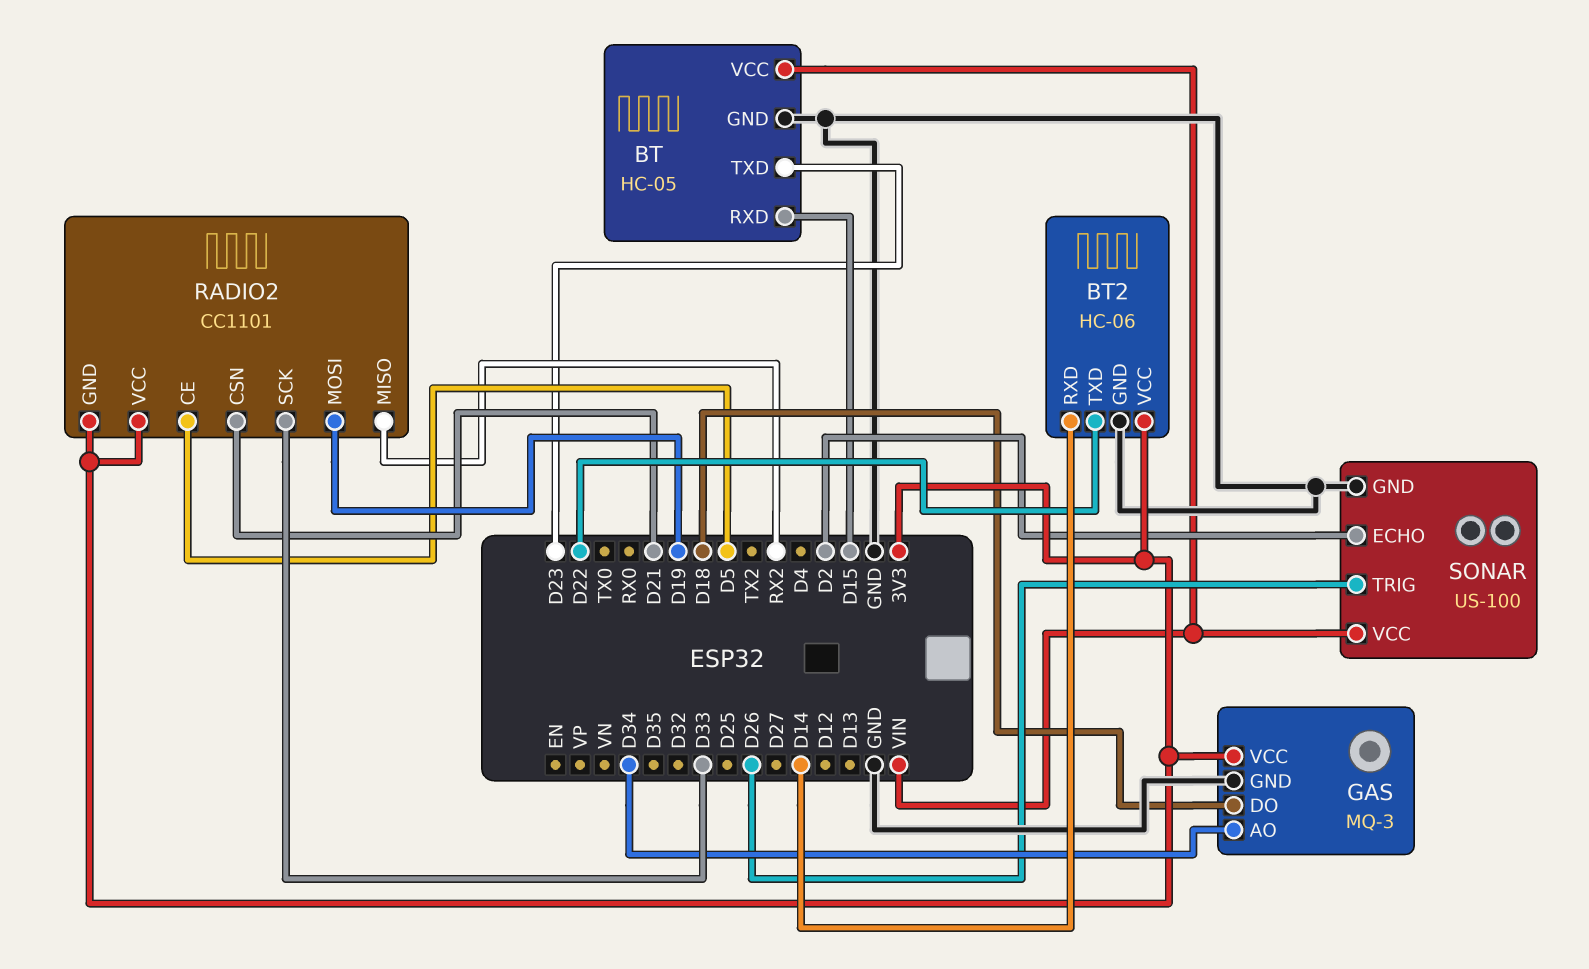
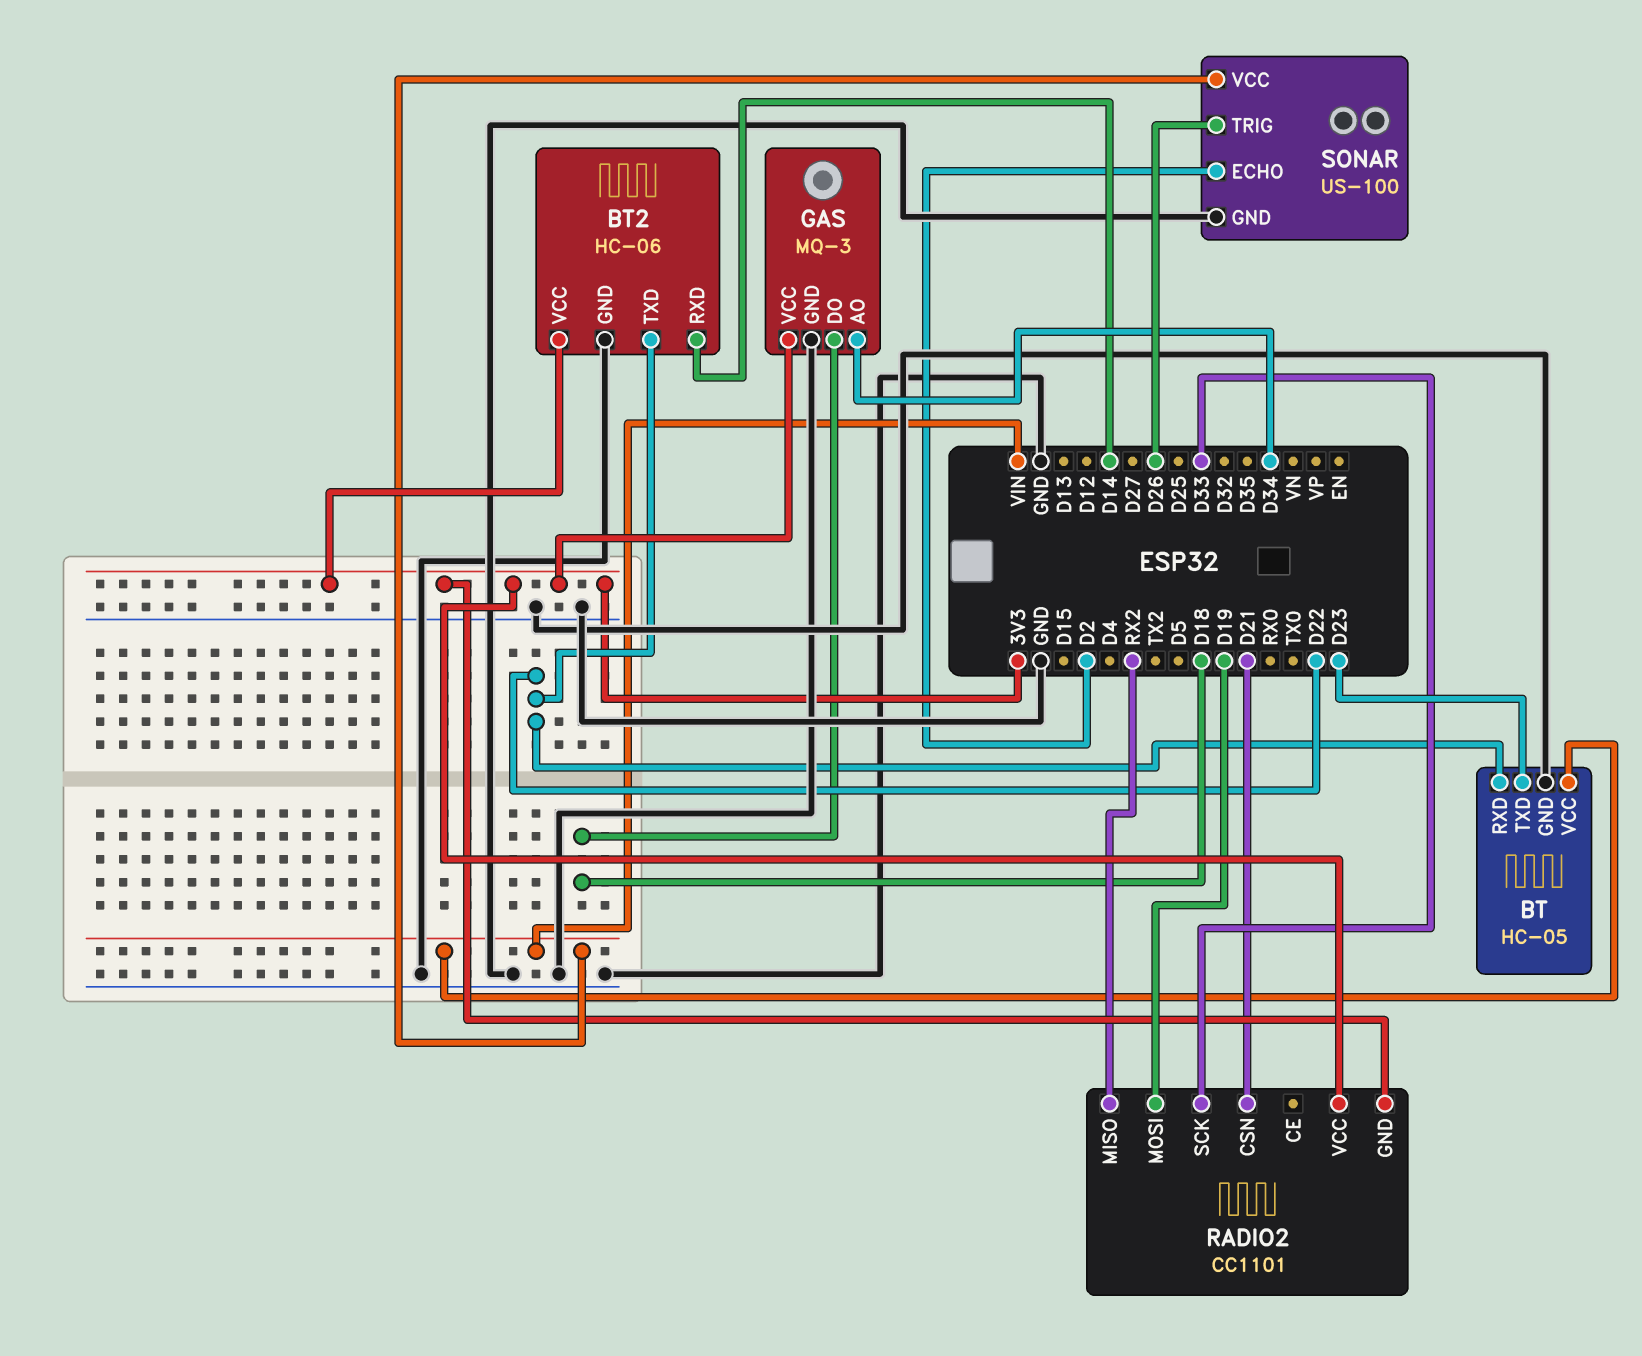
BT pin RXD: D15 -> D22
RADIO2 pin CE: D5 -> none

